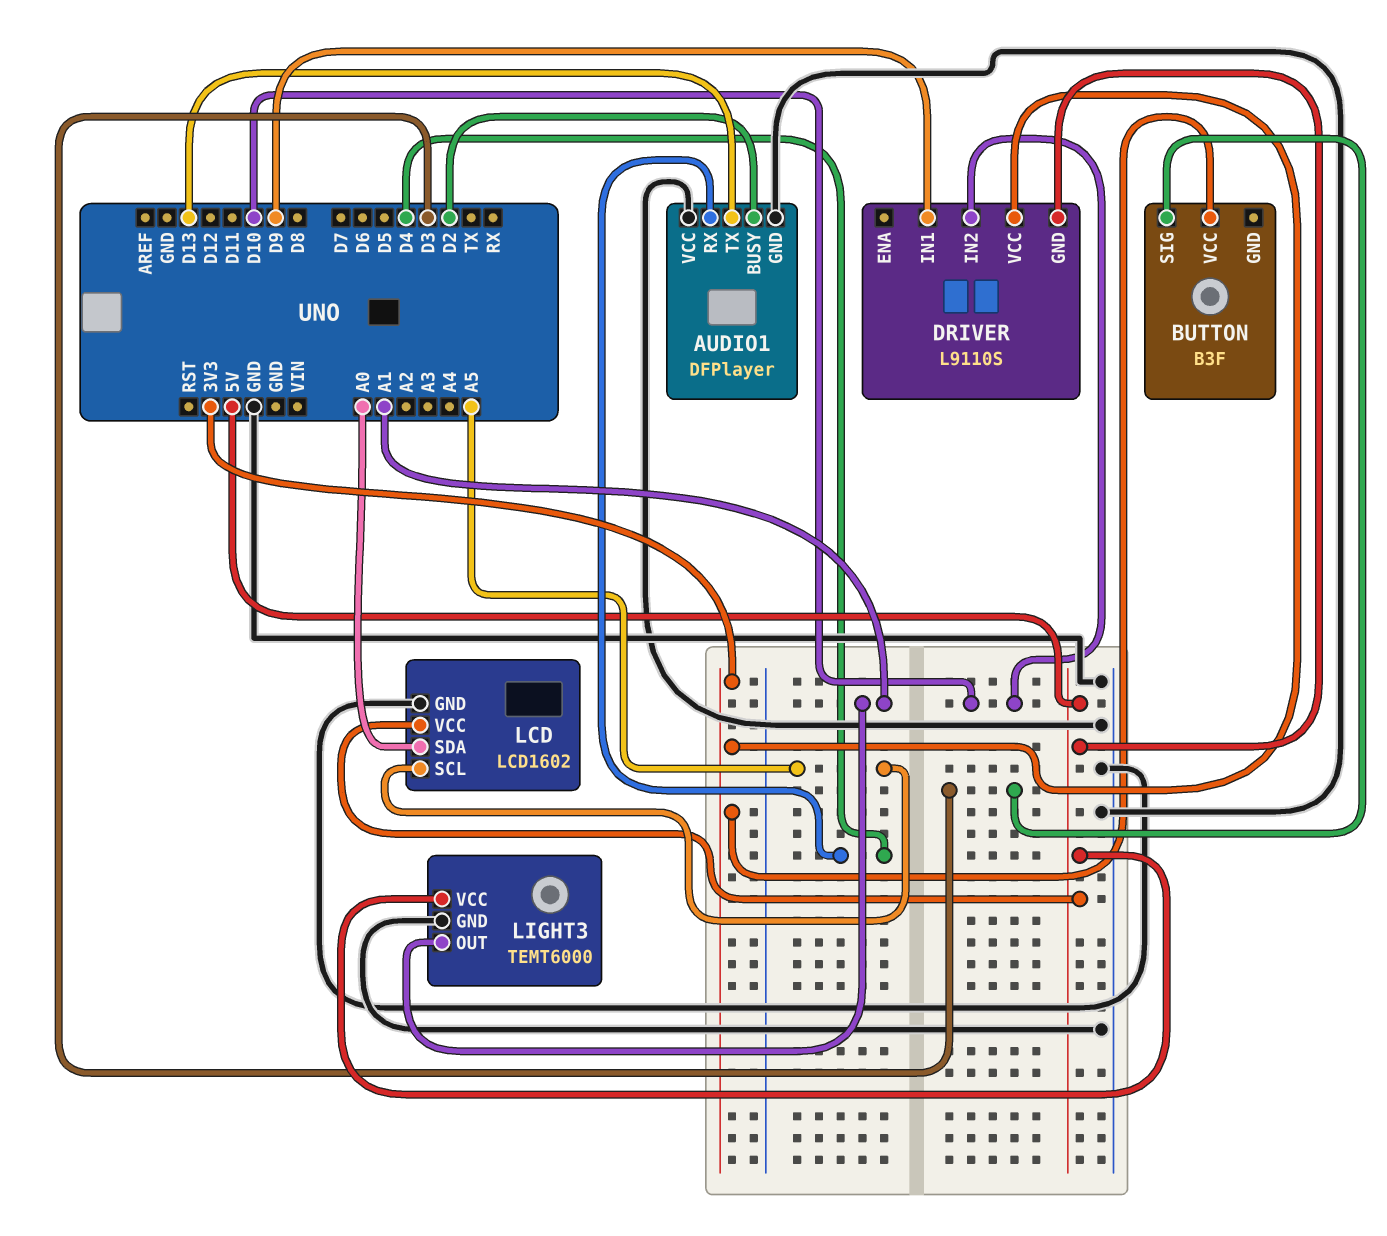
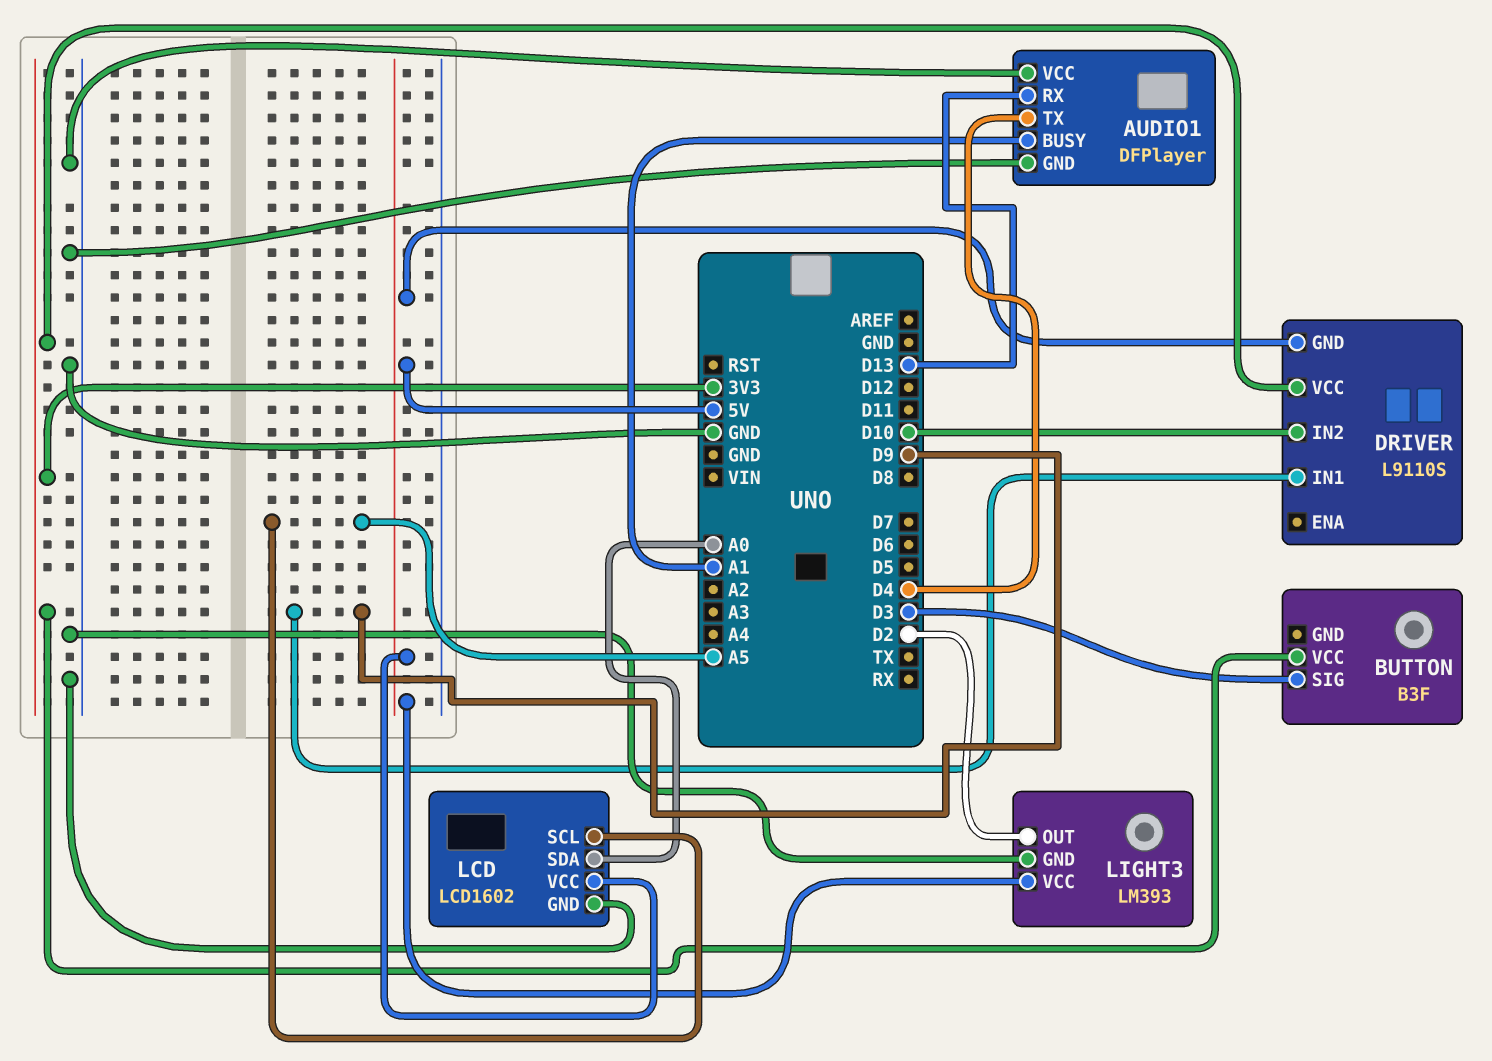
AUDIO1 pin BUSY: D2 -> A1
AUDIO1 pin RX: D4 -> D13
AUDIO1 pin TX: D13 -> D4
LIGHT3: TEMT6000 -> LM393
LIGHT3 pin OUT: A1 -> D2

